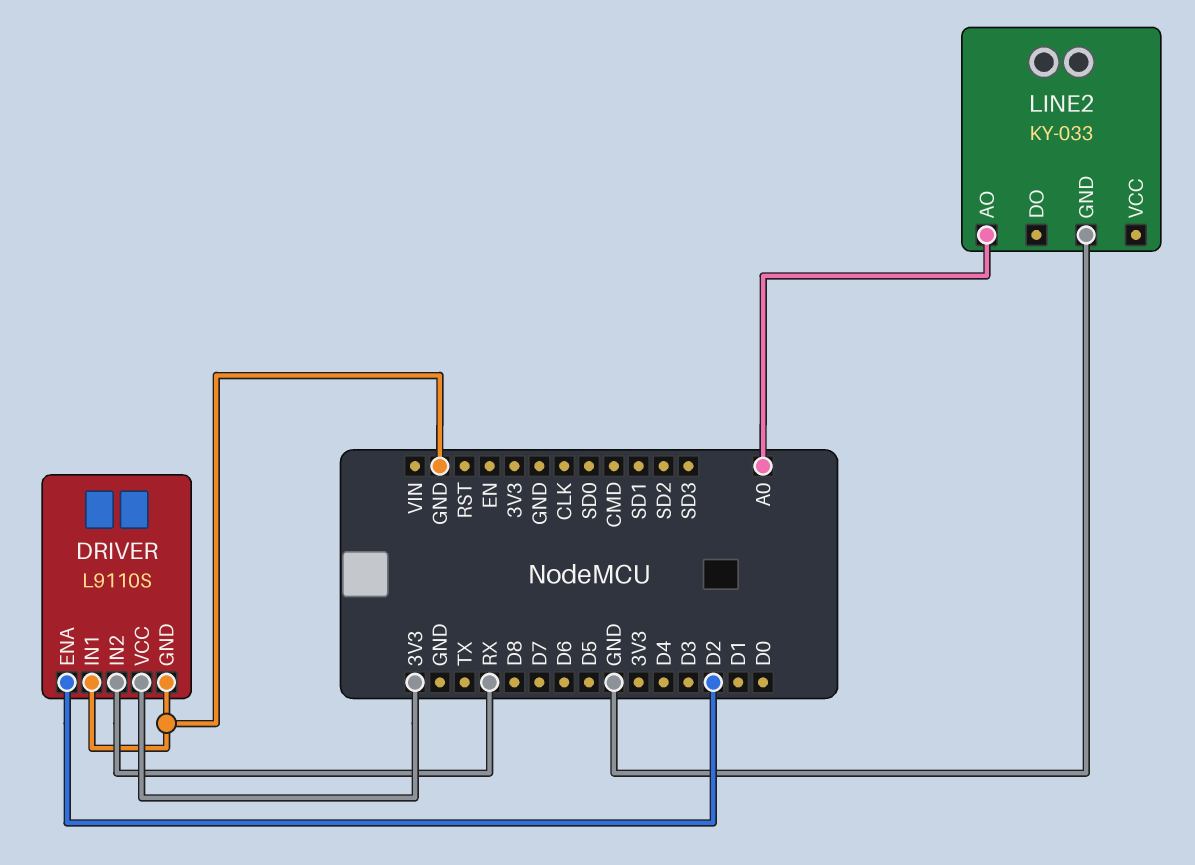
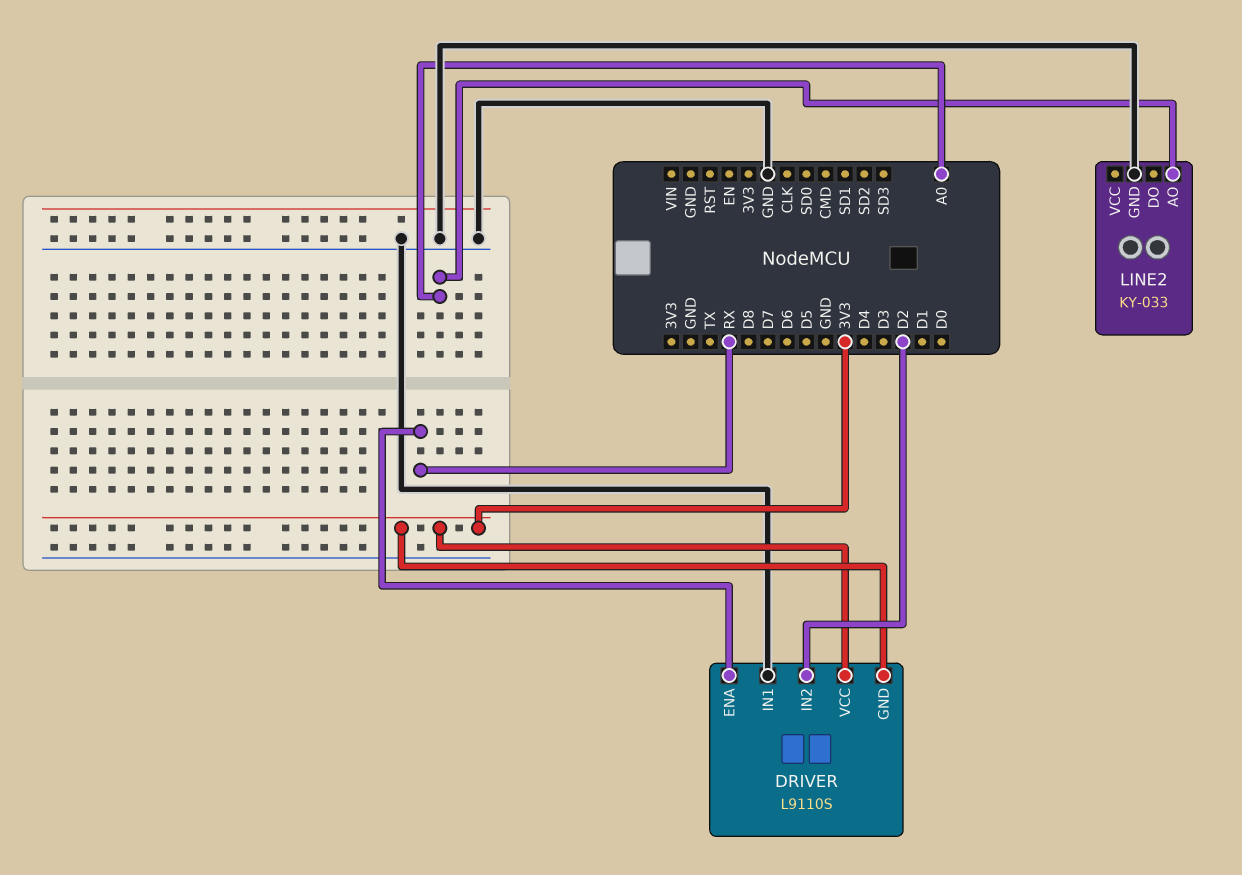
DRIVER pin ENA: D2 -> RX
DRIVER pin GND: GND -> 3V3
DRIVER pin IN2: RX -> D2

